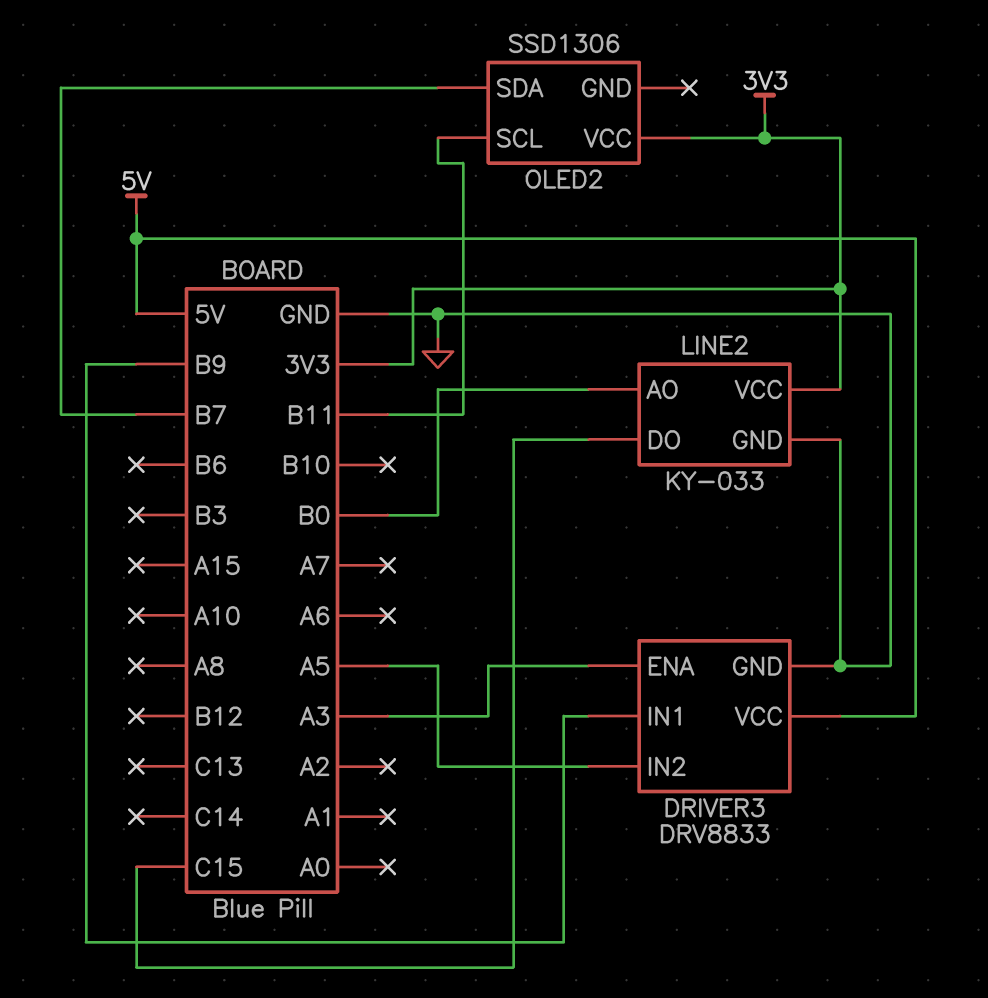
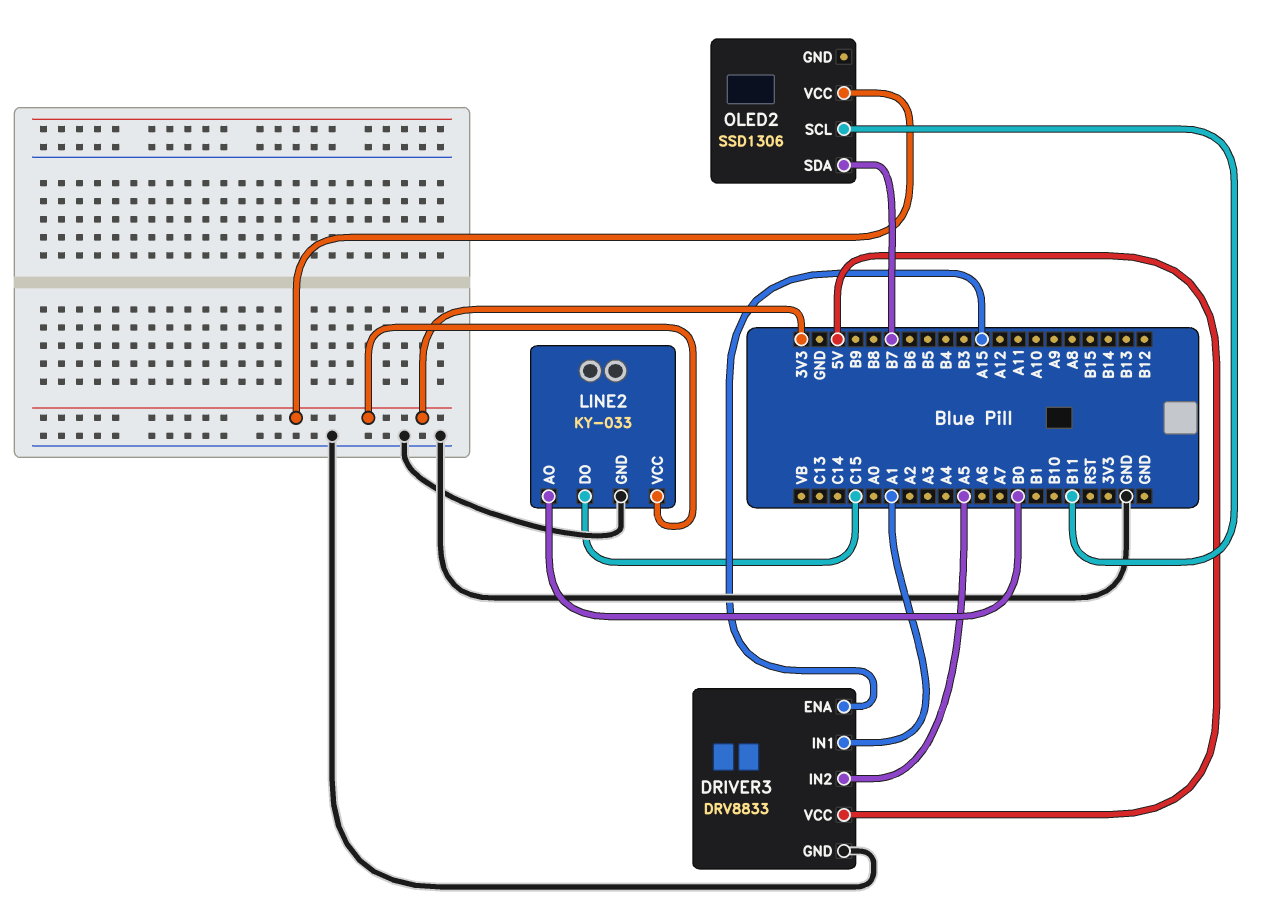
DRIVER3 pin ENA: A3 -> A15
DRIVER3 pin IN1: B9 -> A1

